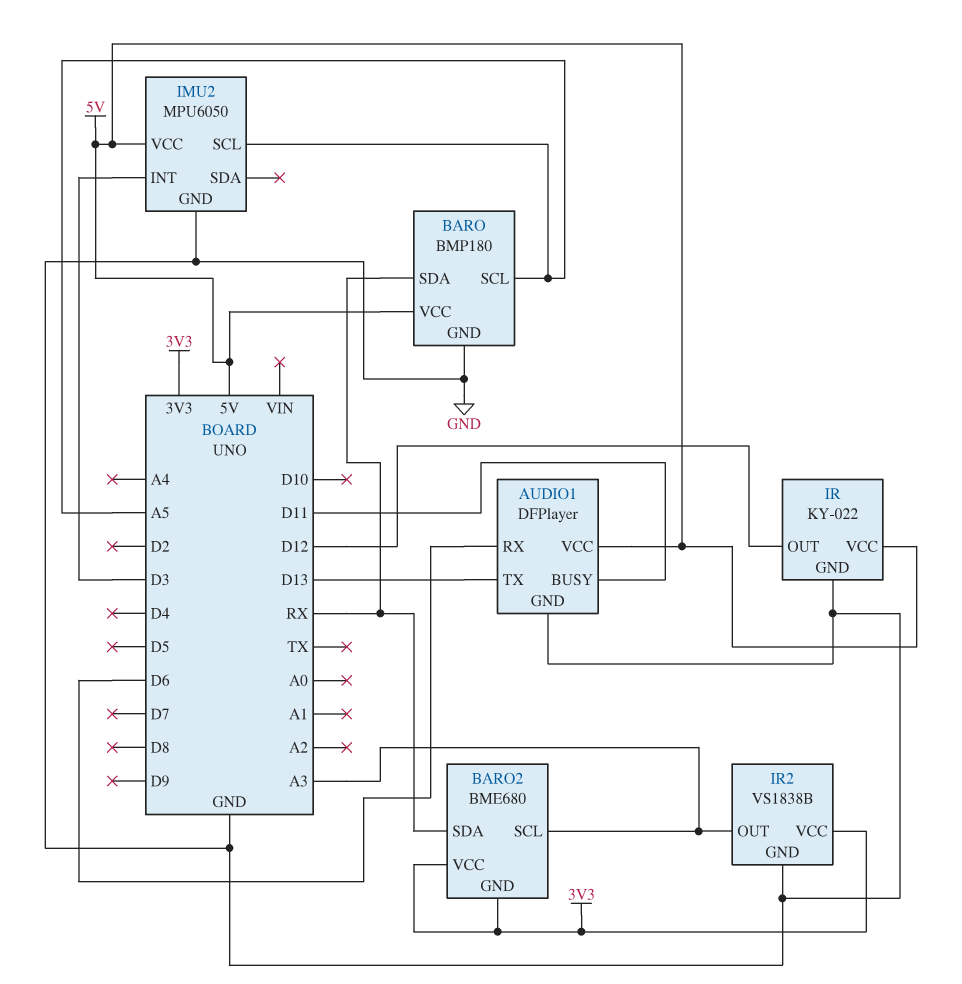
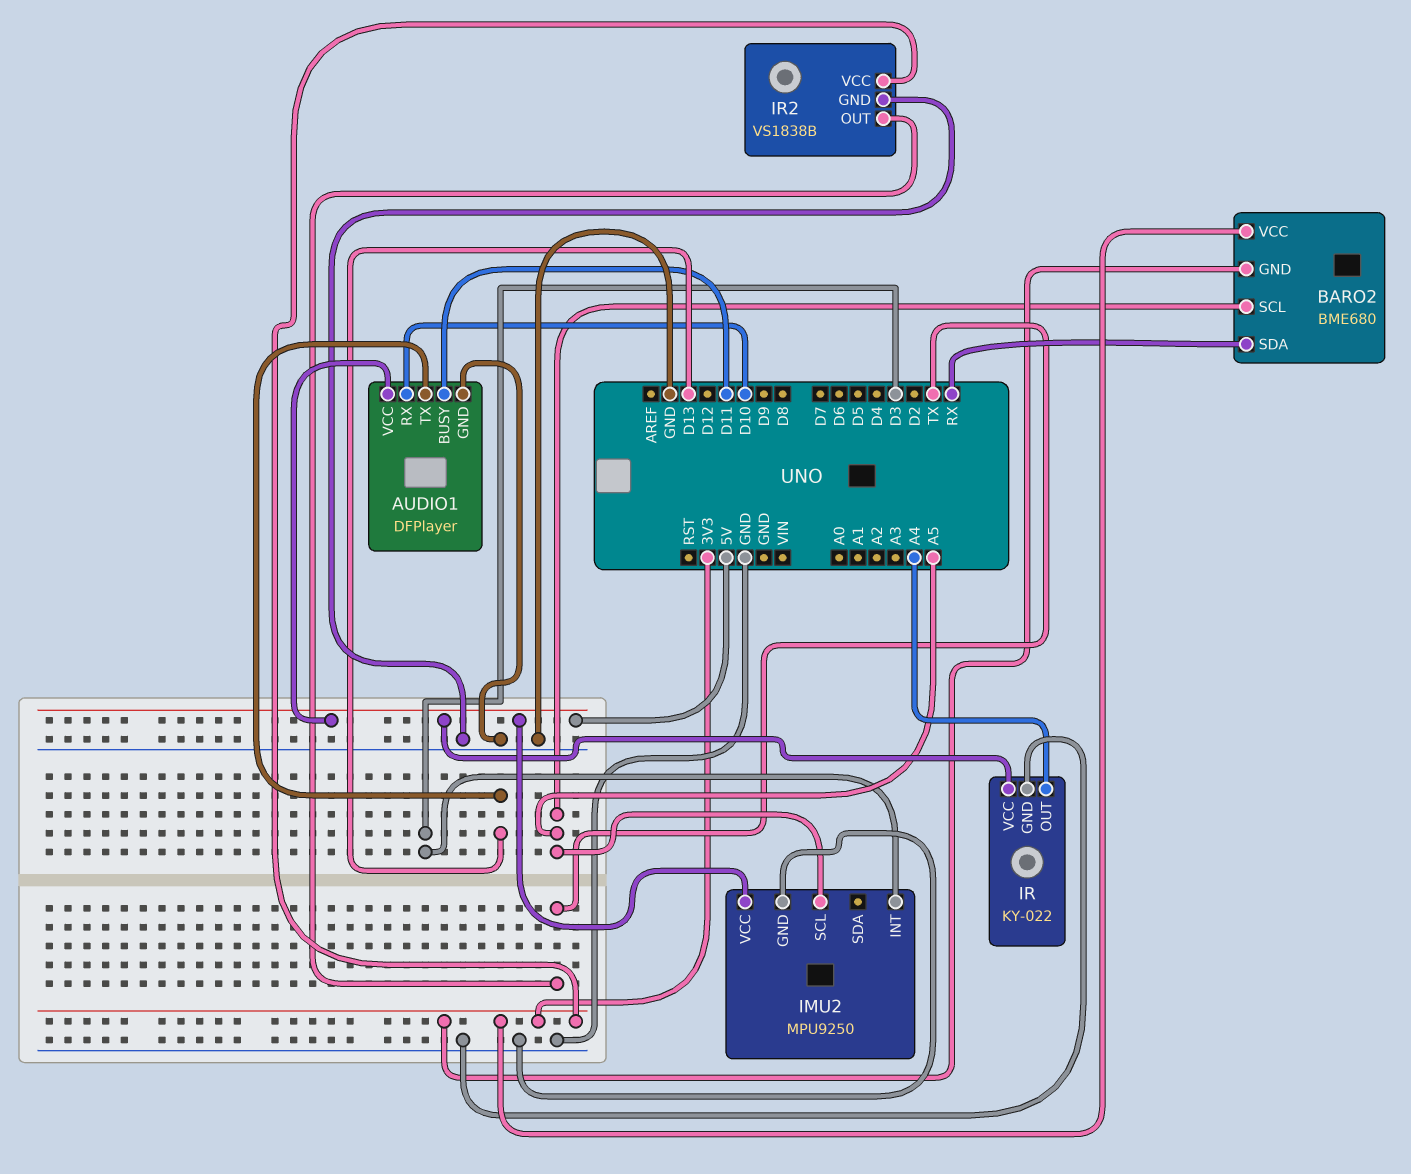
AUDIO1 pin RX: D6 -> D10
BARO: BMP180 -> none
BARO pin GND: GND -> none
BARO pin SCL: A5 -> none
BARO pin SDA: RX -> none
BARO pin VCC: 5V -> none
BARO2 pin SCL: A3 -> A5
IMU2: MPU6050 -> MPU9250
IR pin OUT: D12 -> A4
IR2 pin OUT: A3 -> TX

